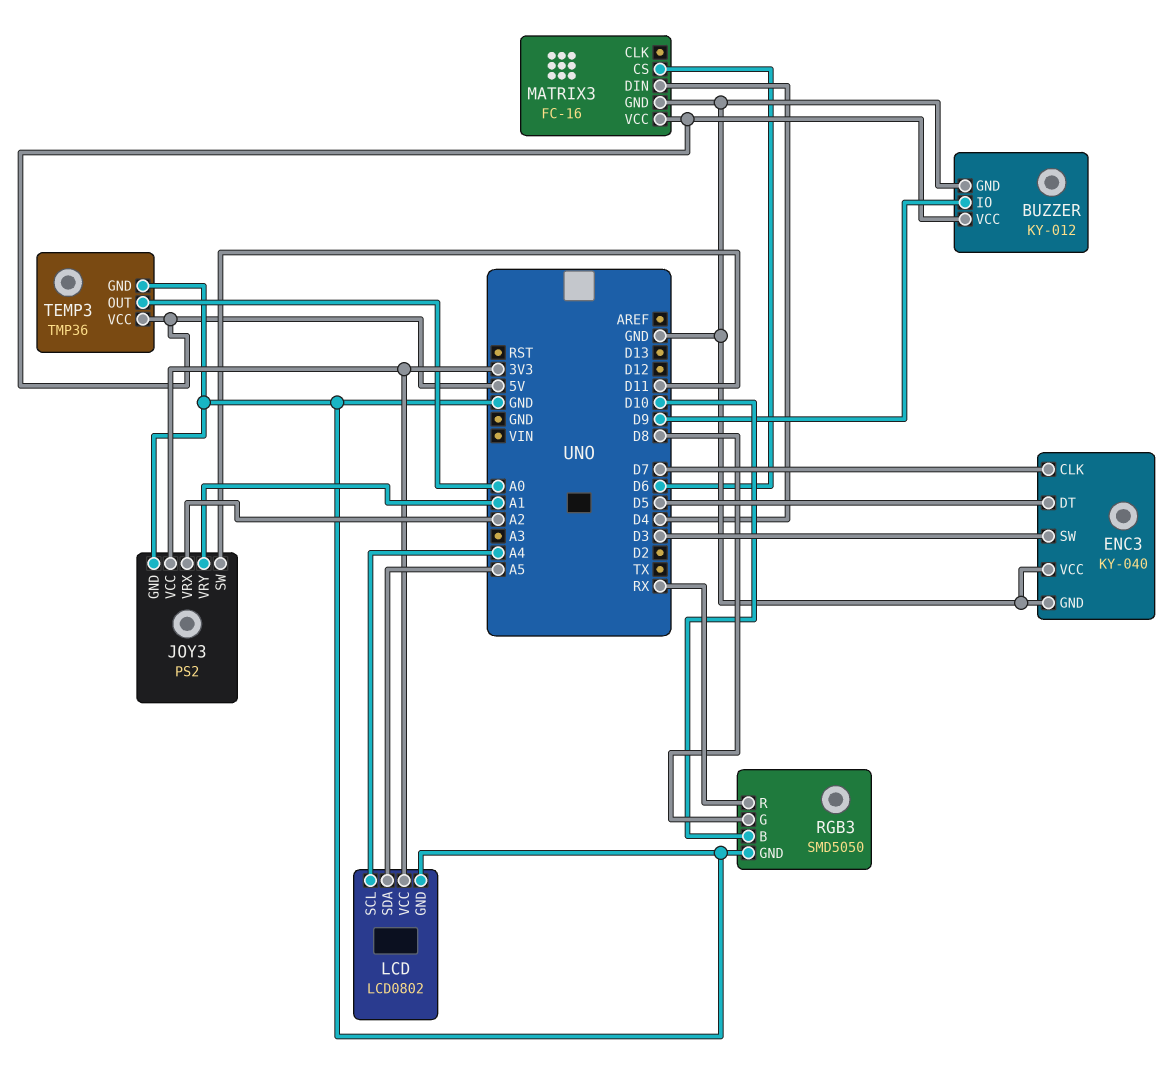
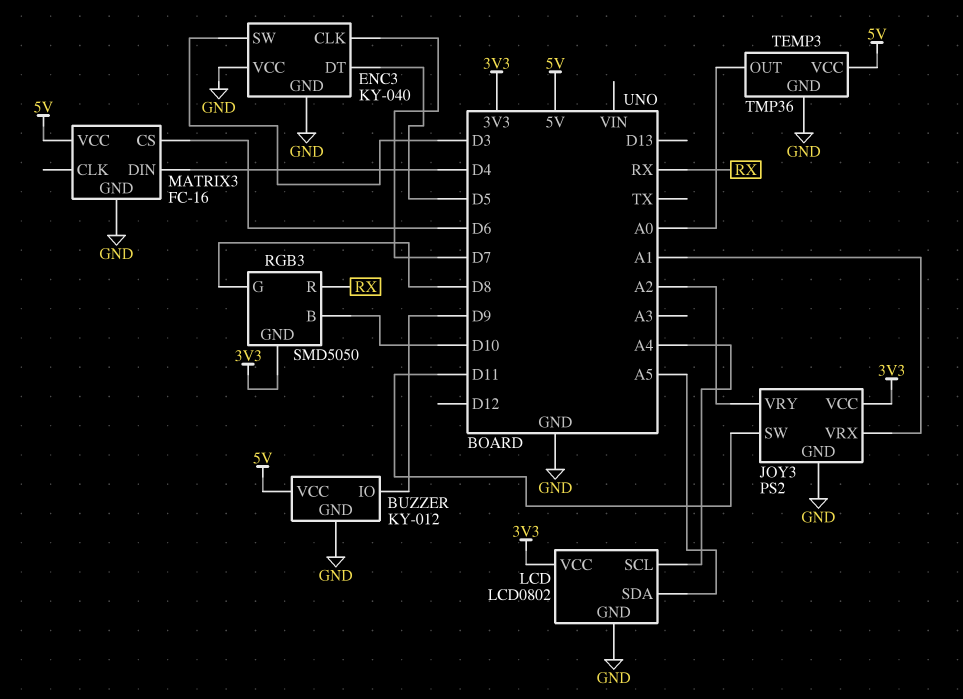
JOY3 pin VRX: A2 -> A1
JOY3 pin VRY: A1 -> A2
RGB3 pin GND: GND -> 3V3

